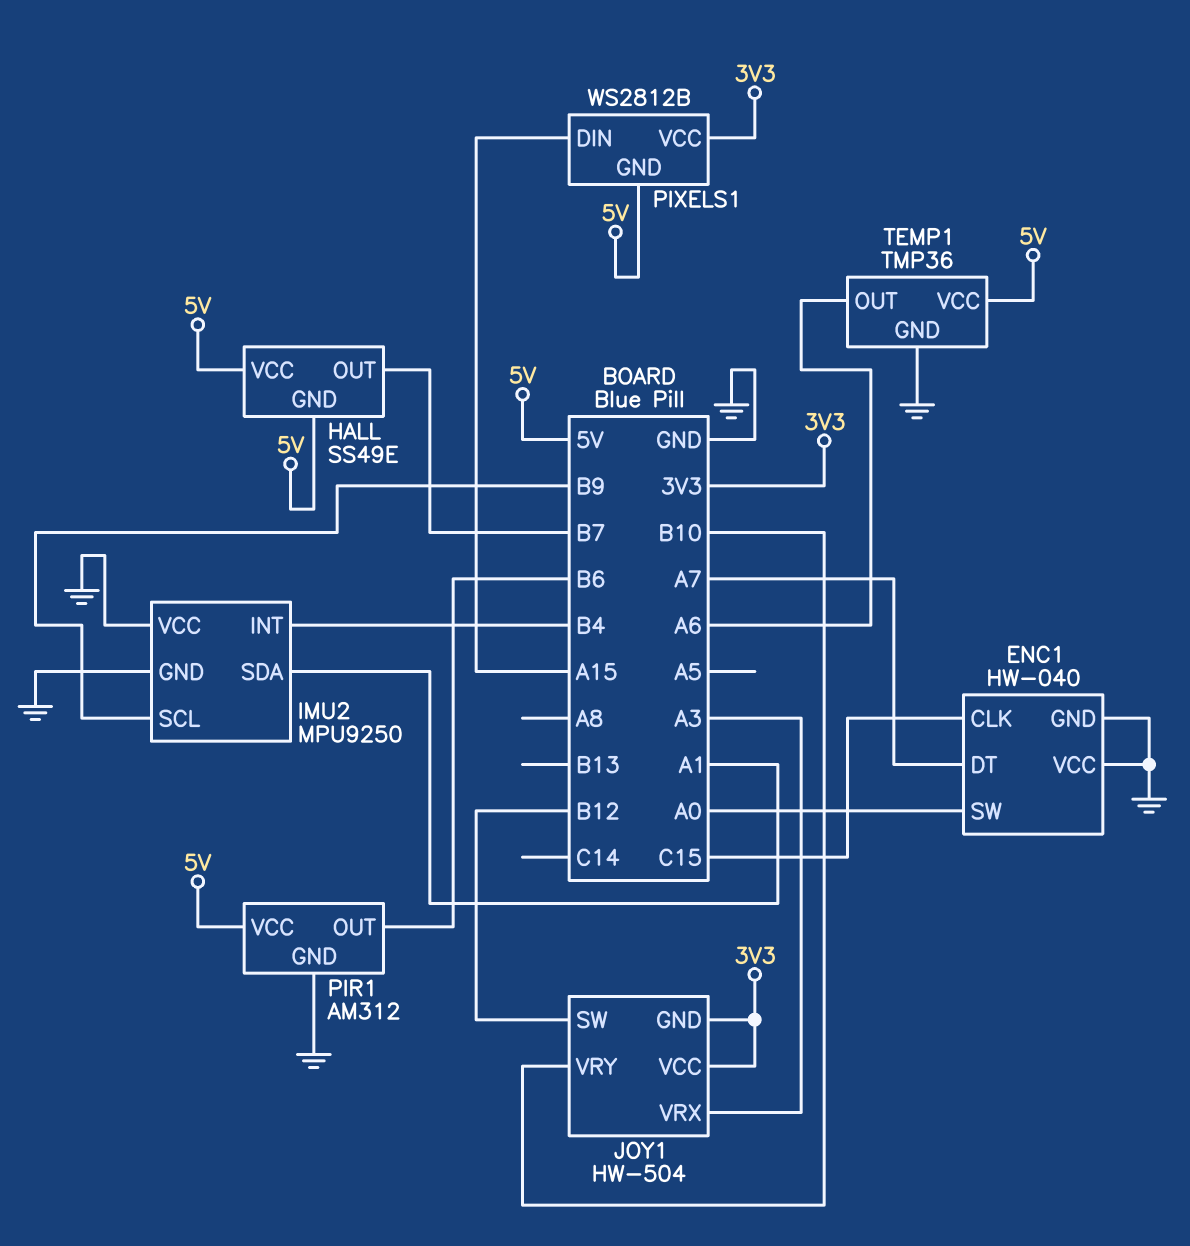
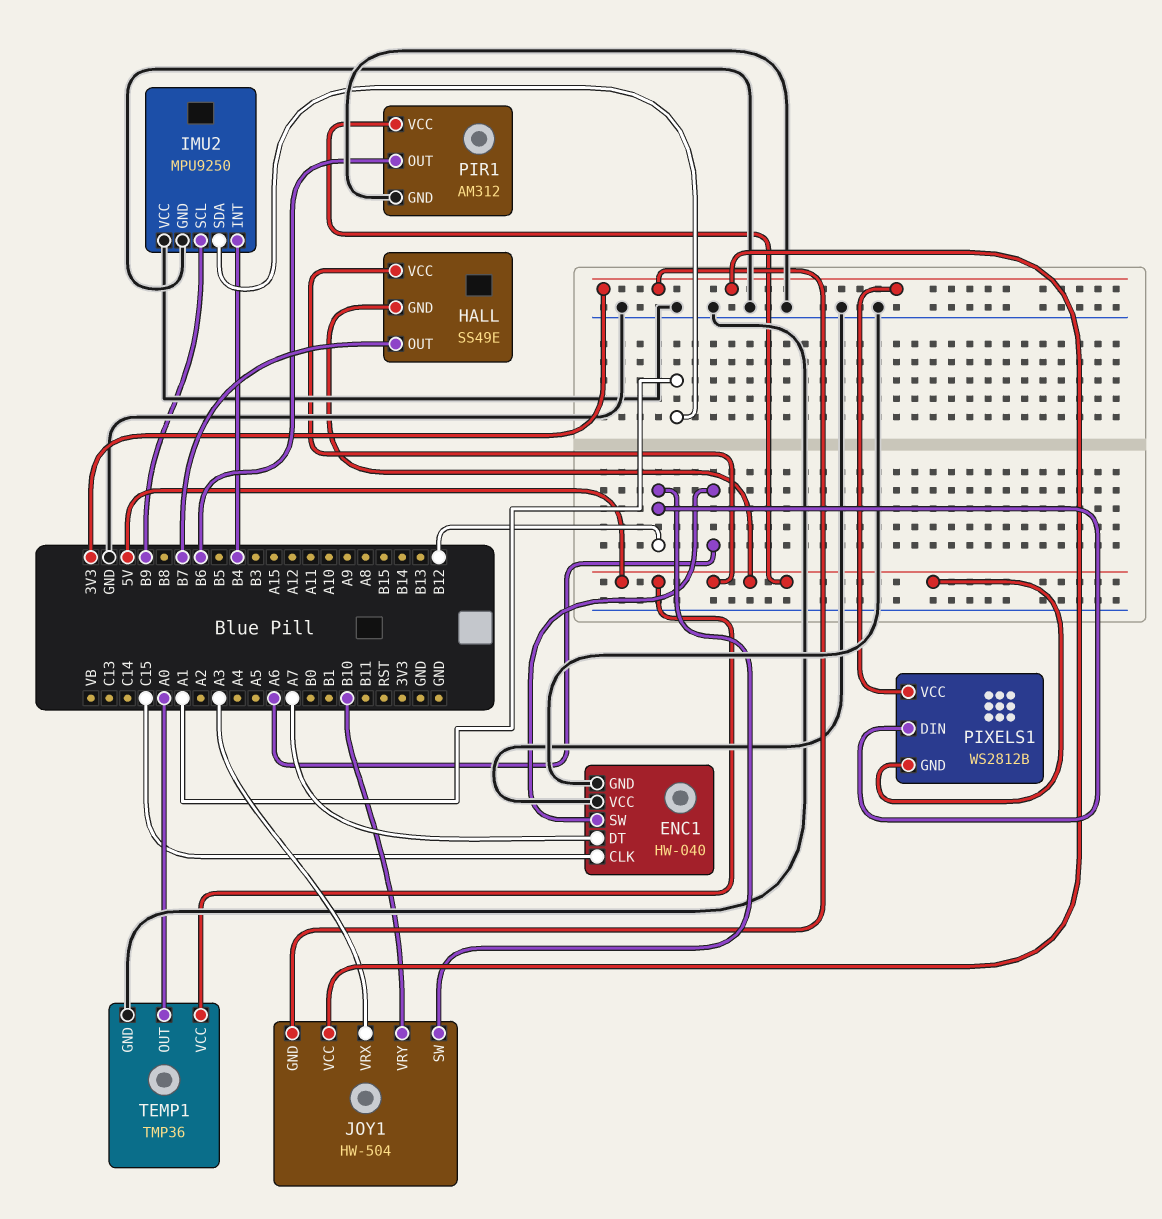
ENC1 pin SW: A0 -> A6
PIXELS1 pin DIN: A15 -> B12
TEMP1 pin OUT: A6 -> A0

